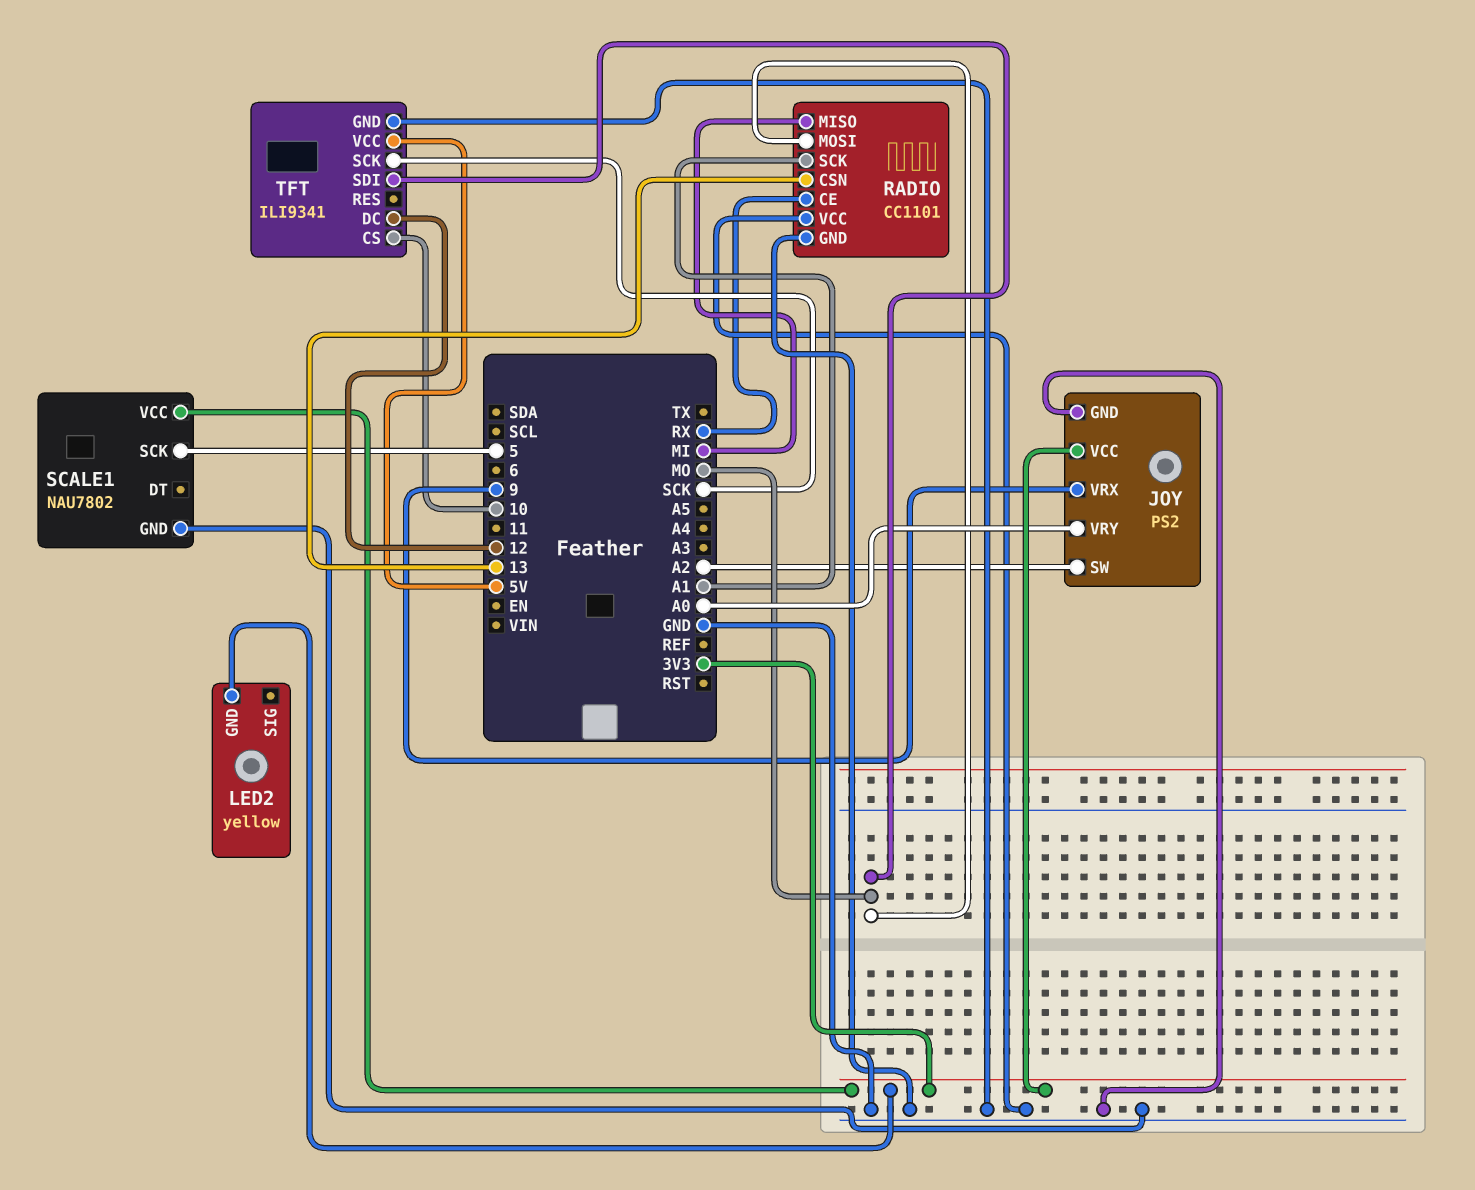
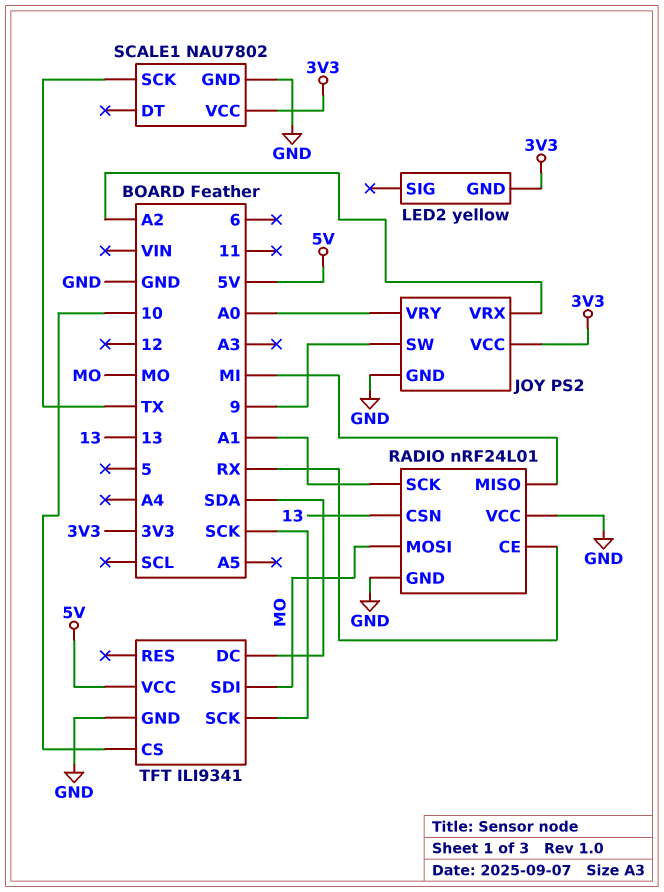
JOY pin SW: A2 -> 9
JOY pin VRX: 9 -> A2
RADIO: CC1101 -> nRF24L01
SCALE1 pin SCK: 5 -> TX
TFT pin DC: 12 -> SDA

